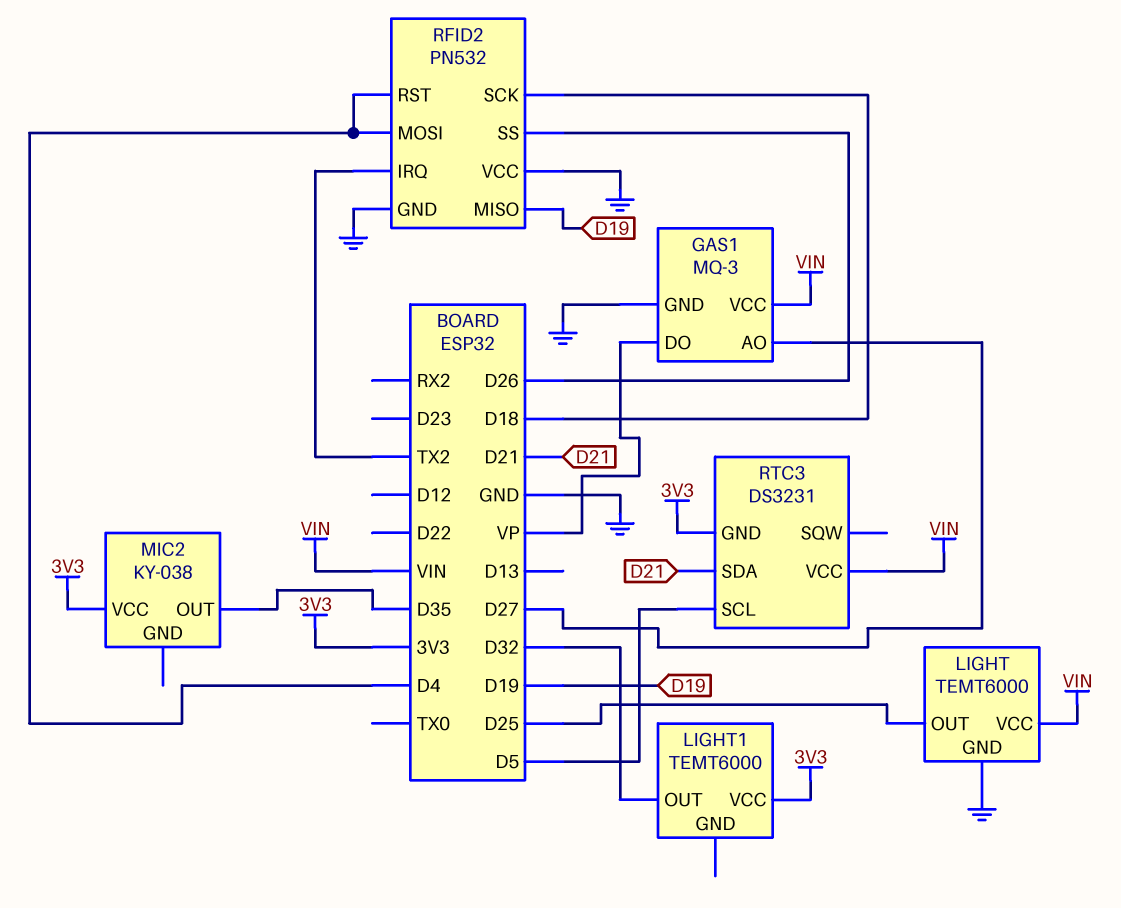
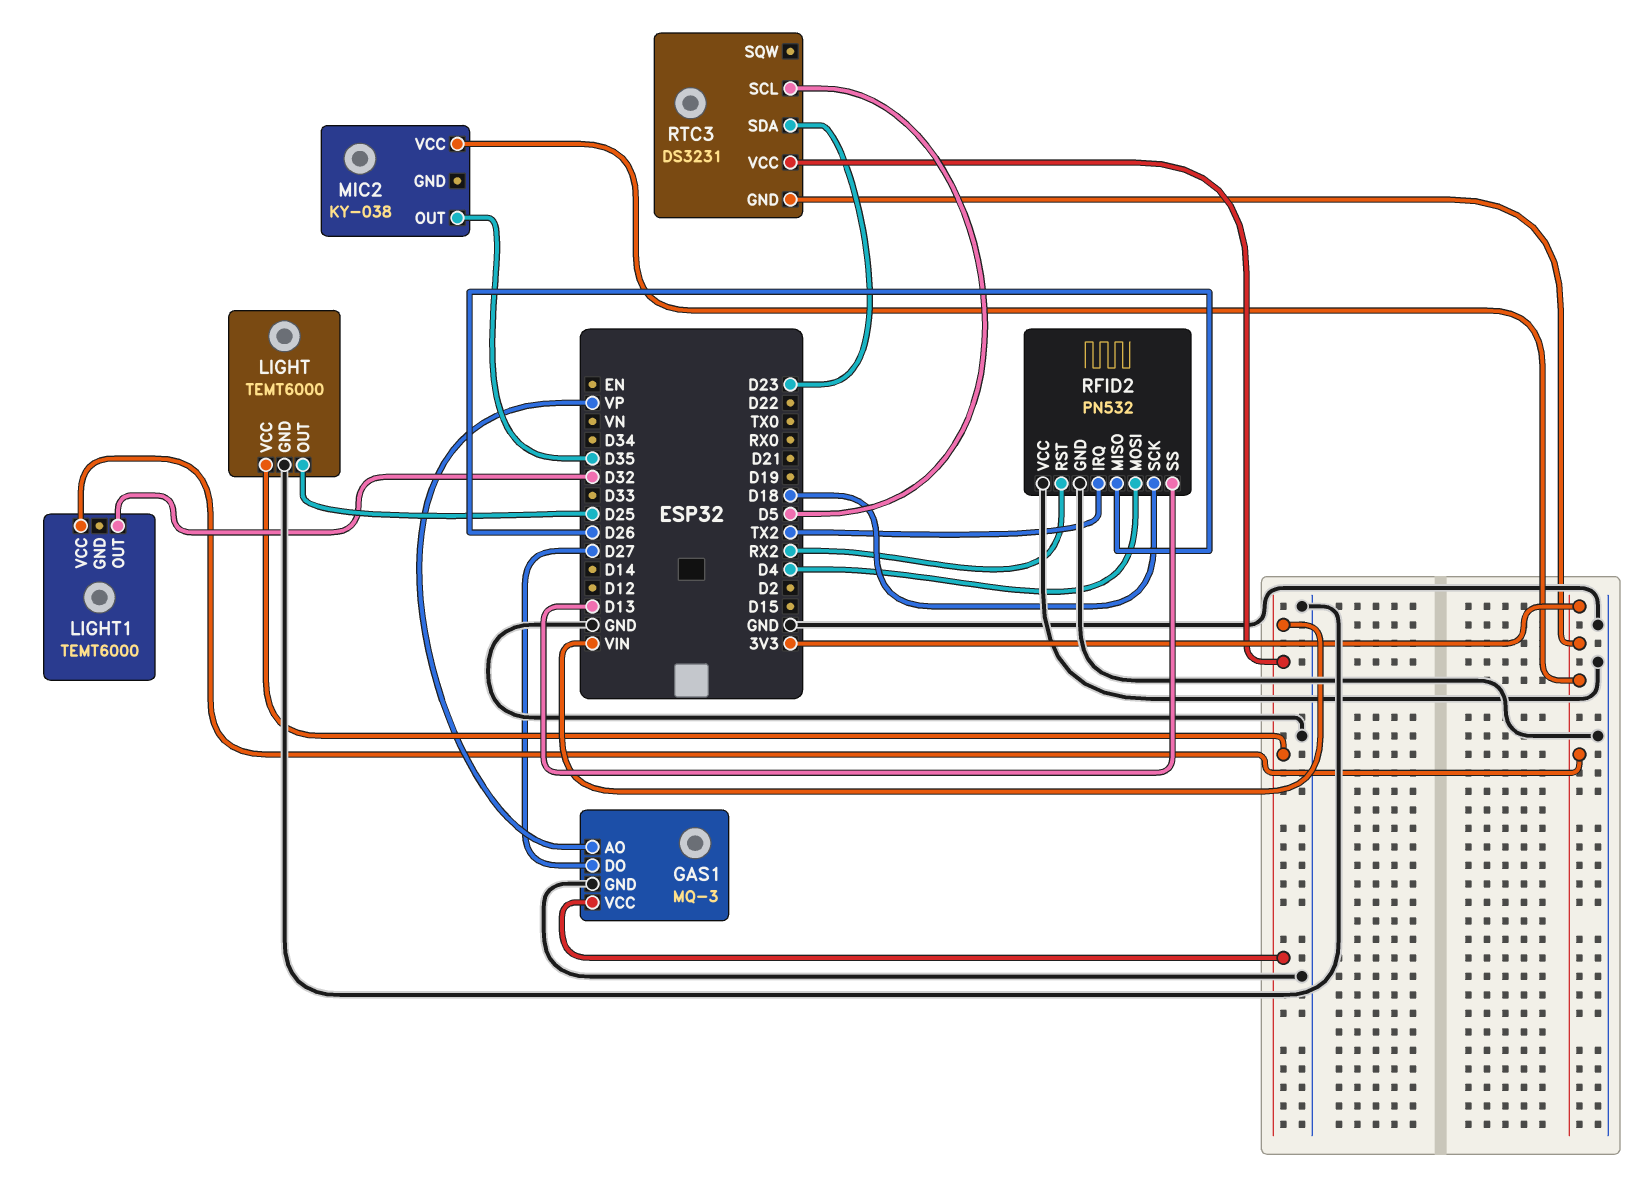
GAS1 pin AO: D27 -> VP
GAS1 pin DO: VP -> D27
RFID2 pin MISO: D19 -> D26
RFID2 pin RST: D4 -> RX2
RFID2 pin SS: D26 -> D13
RTC3 pin SDA: D21 -> D23

